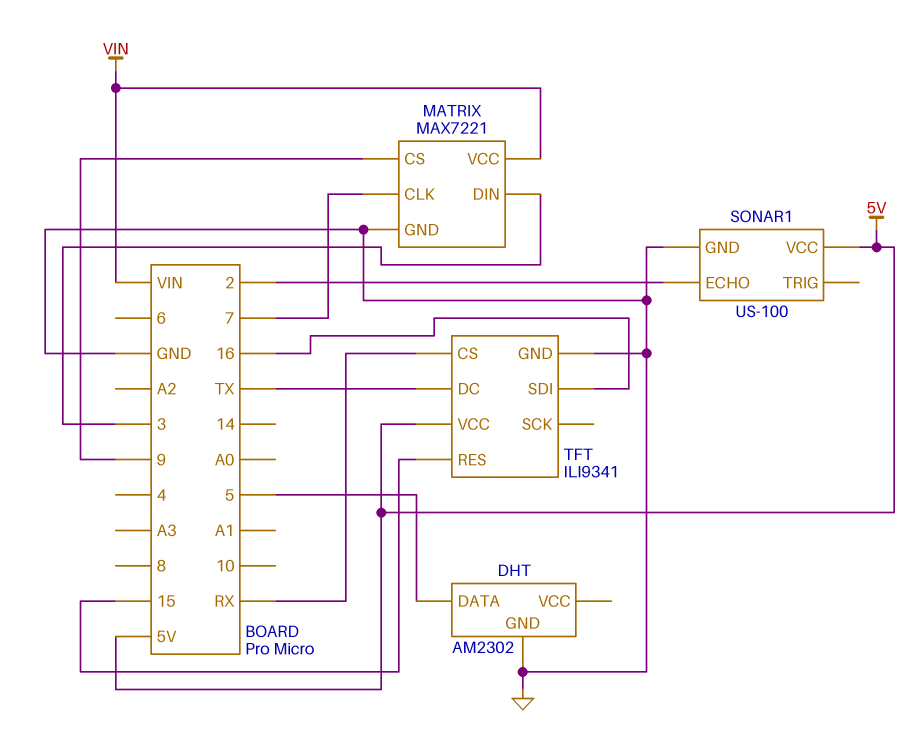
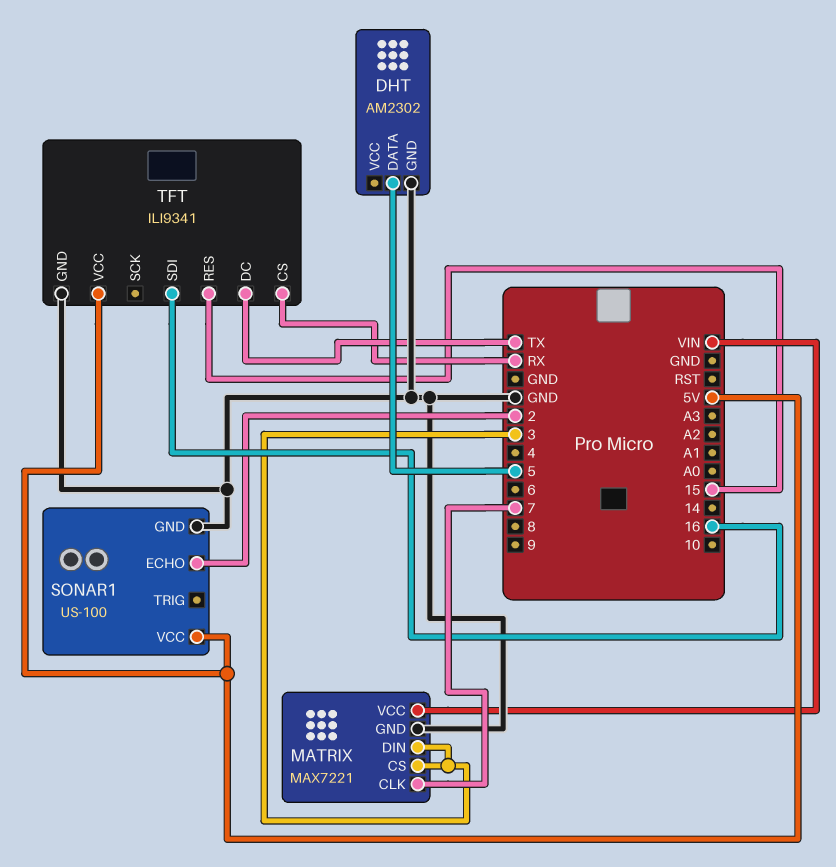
MATRIX pin CS: 9 -> 3

